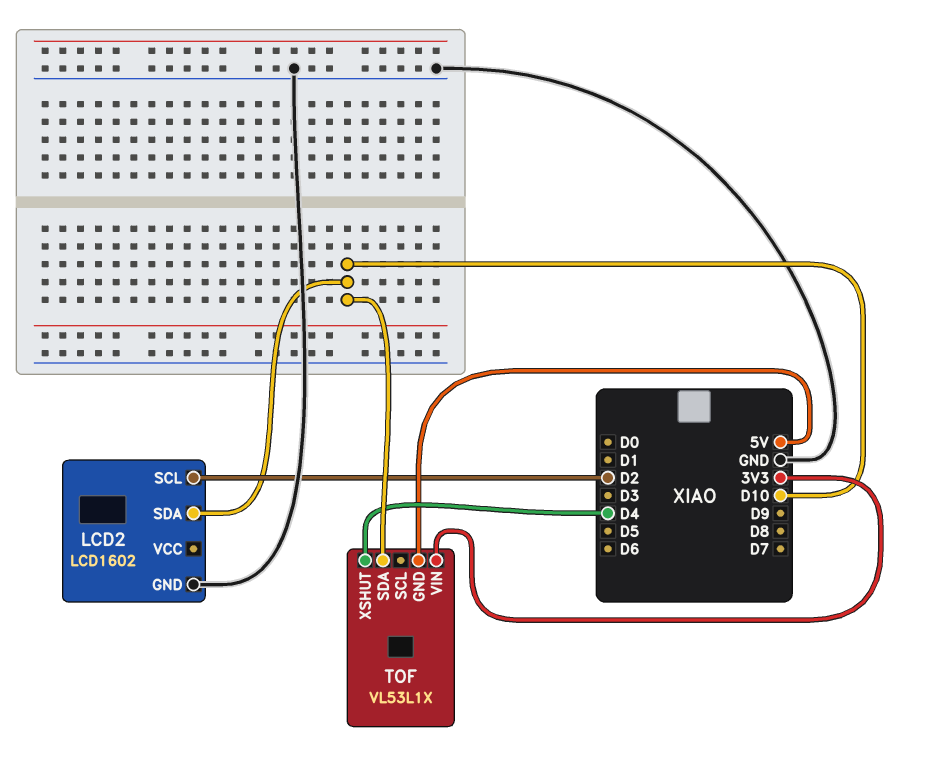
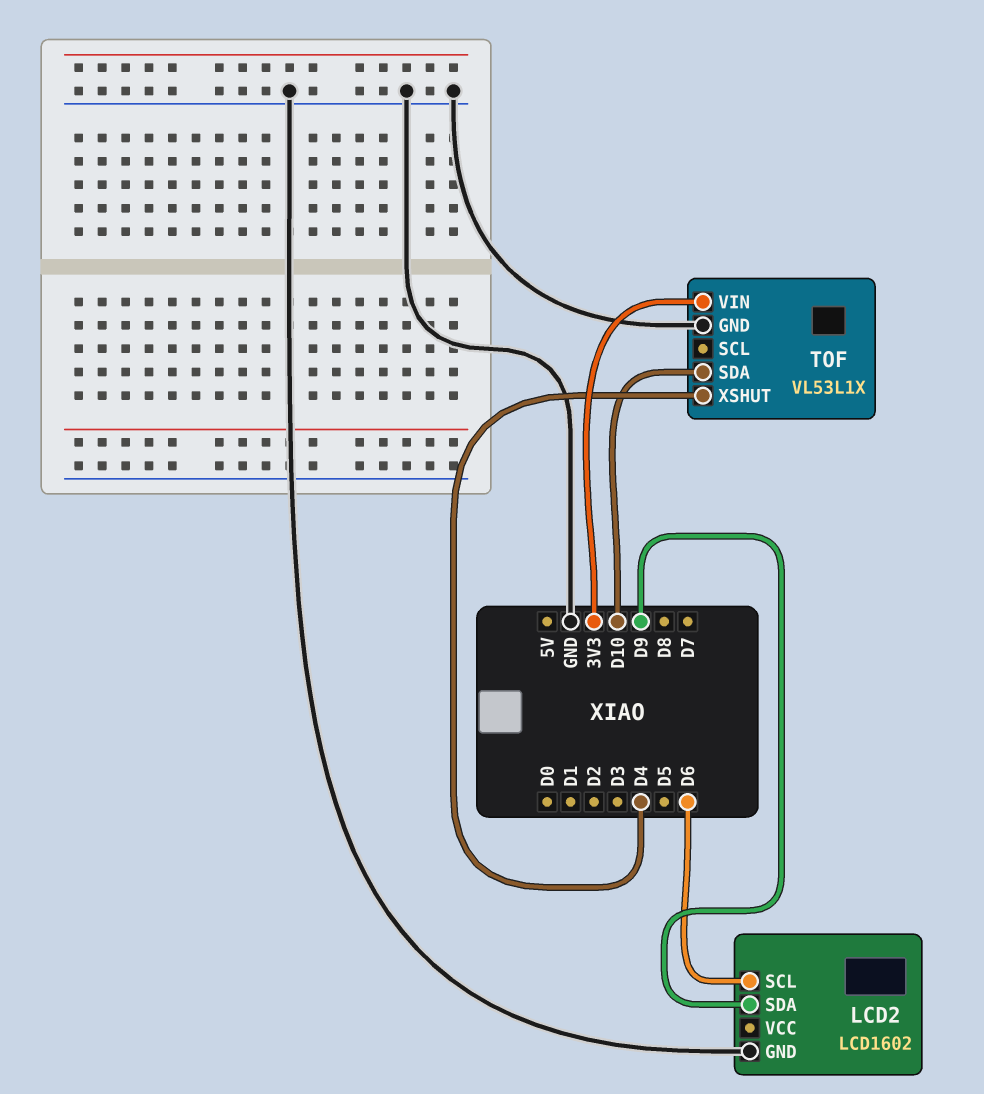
LCD2 pin SCL: D2 -> D6
LCD2 pin SDA: D10 -> D9
TOF pin GND: 5V -> GND

